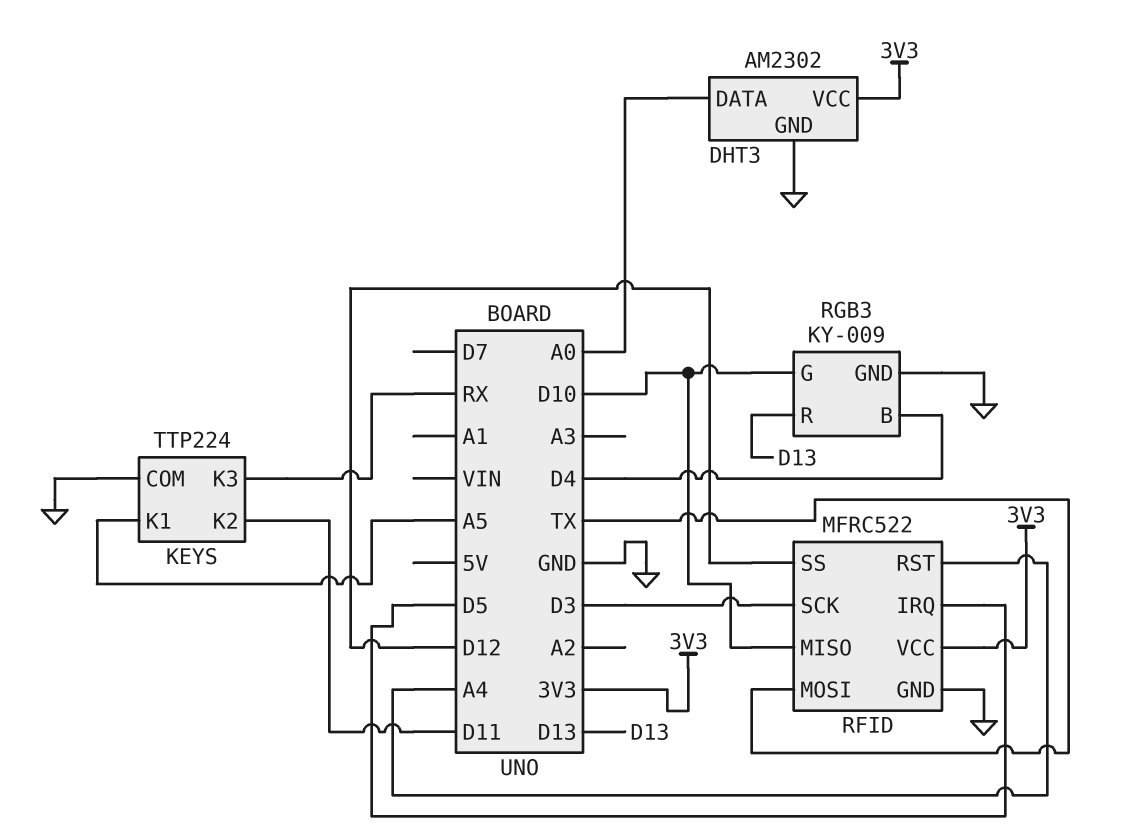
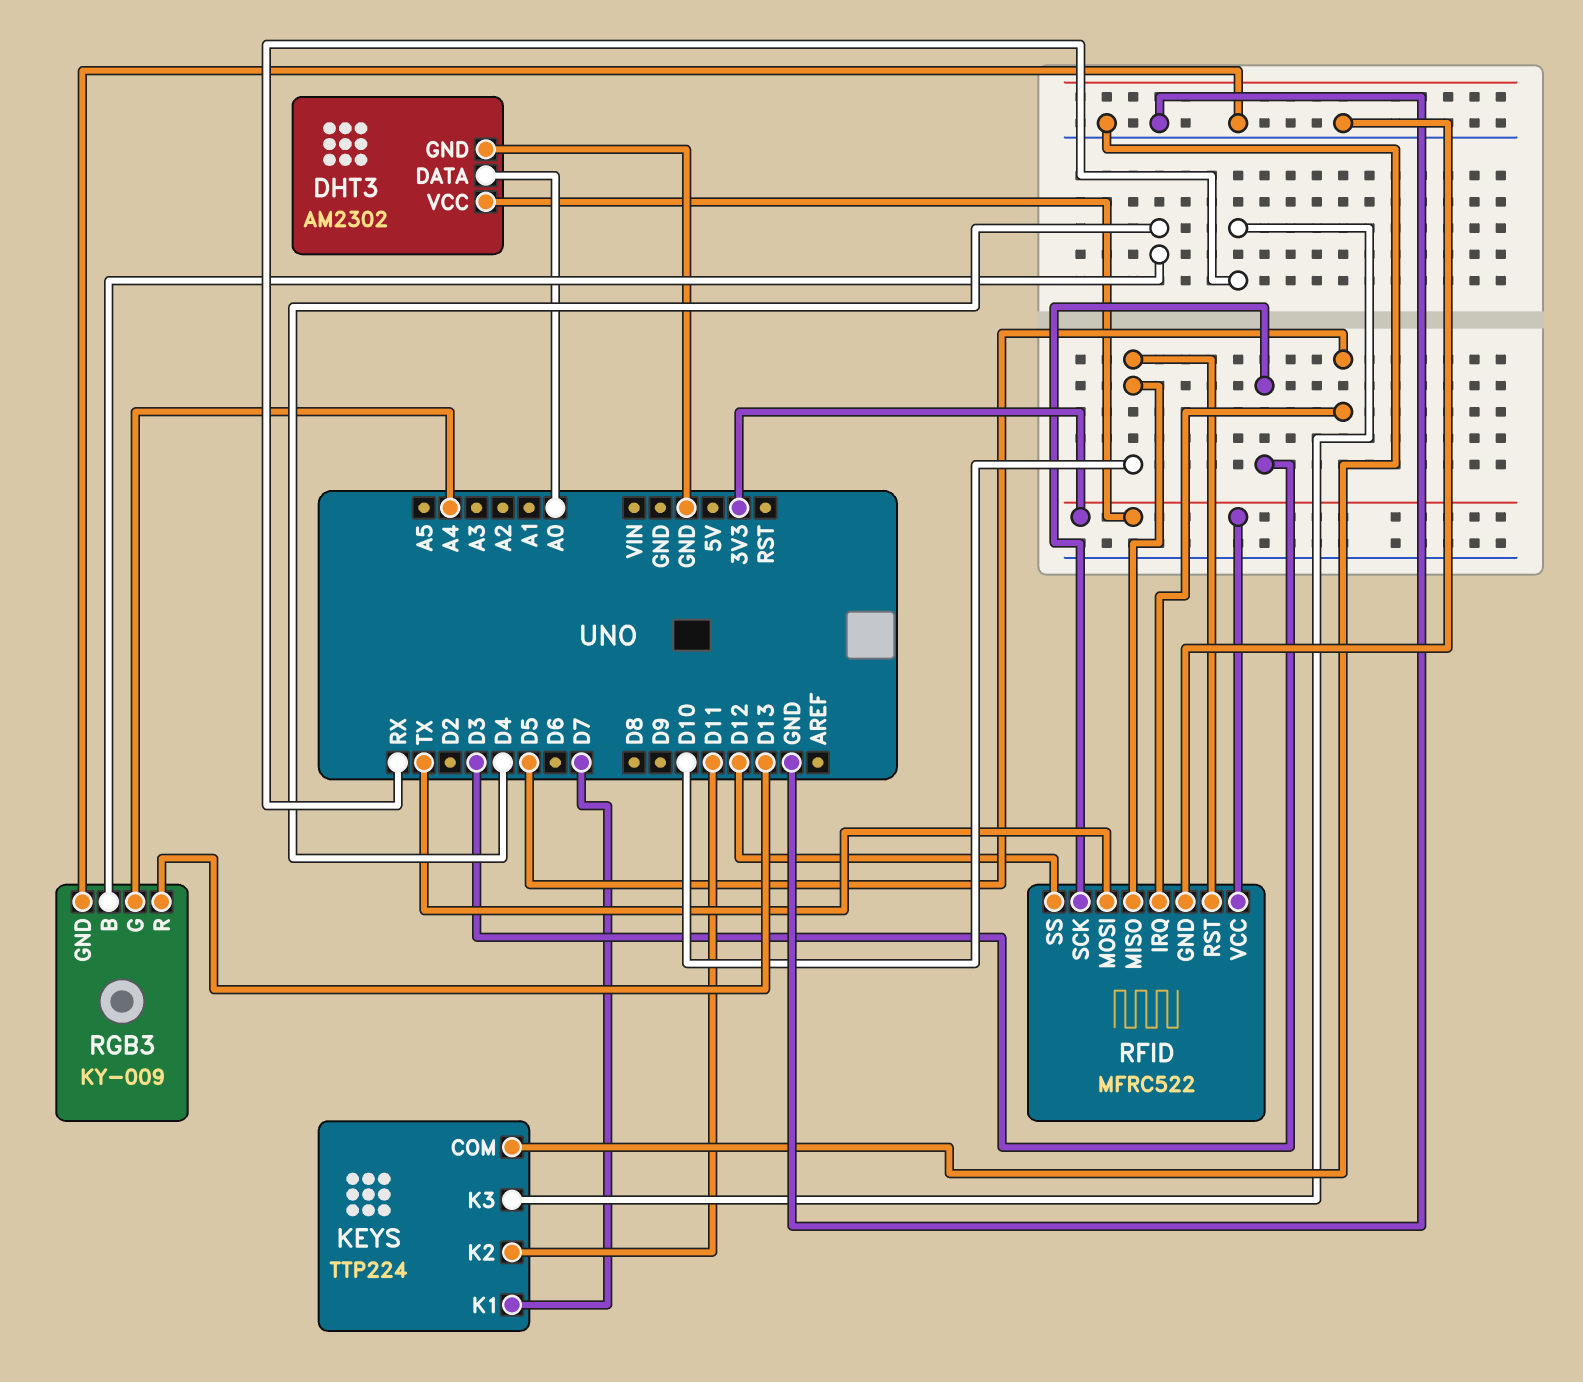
KEYS pin K1: A5 -> D7
RFID pin RST: A4 -> D10
RGB3 pin G: D10 -> A4

